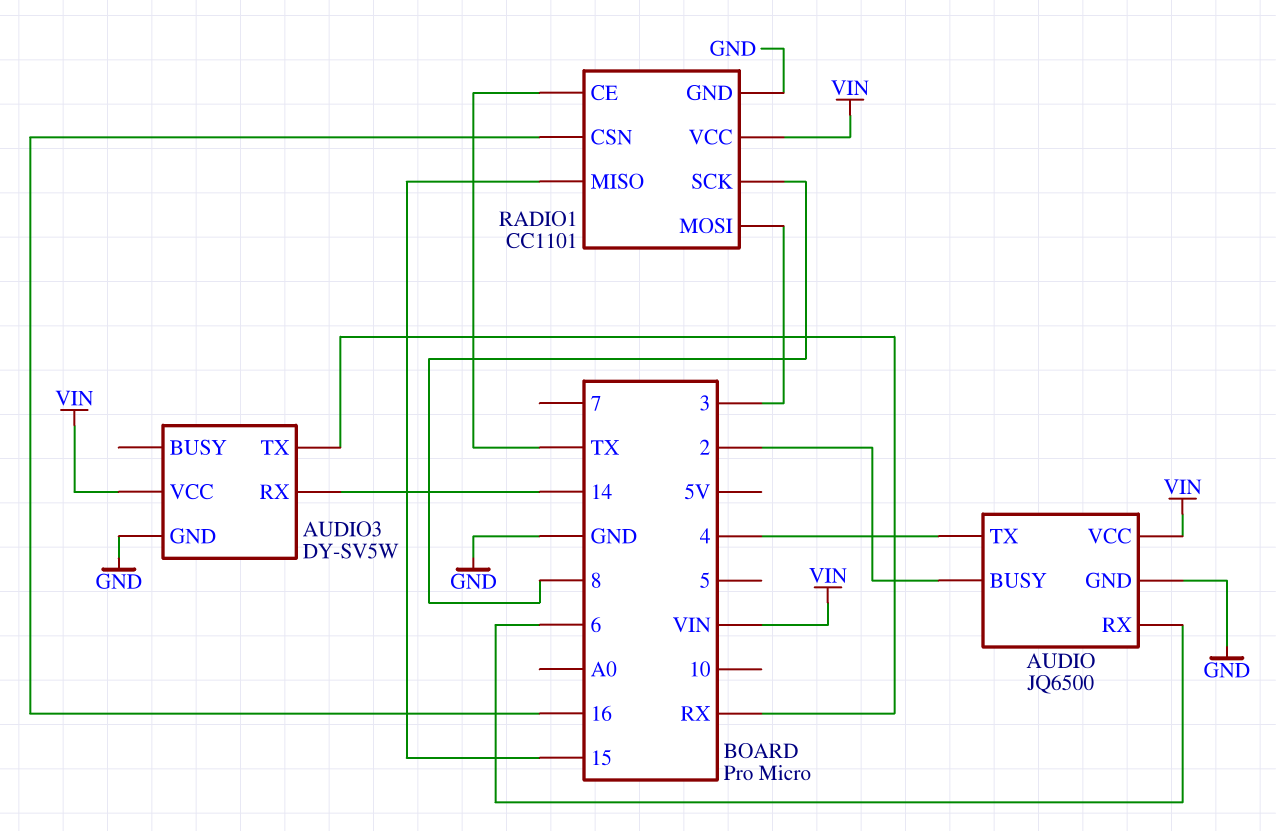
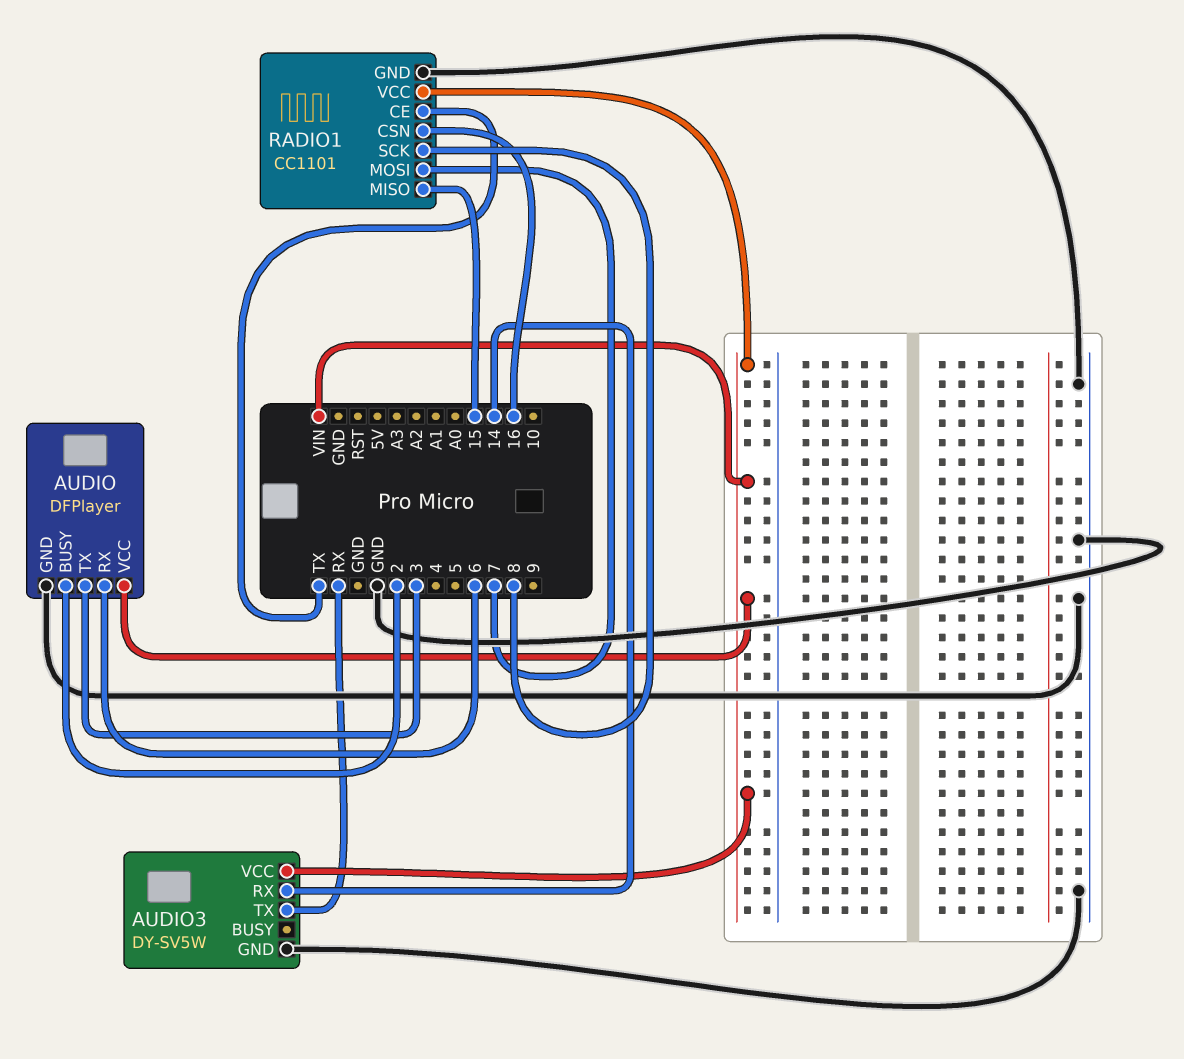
AUDIO: JQ6500 -> DFPlayer
AUDIO pin TX: 4 -> 3
RADIO1 pin MOSI: 3 -> 7

